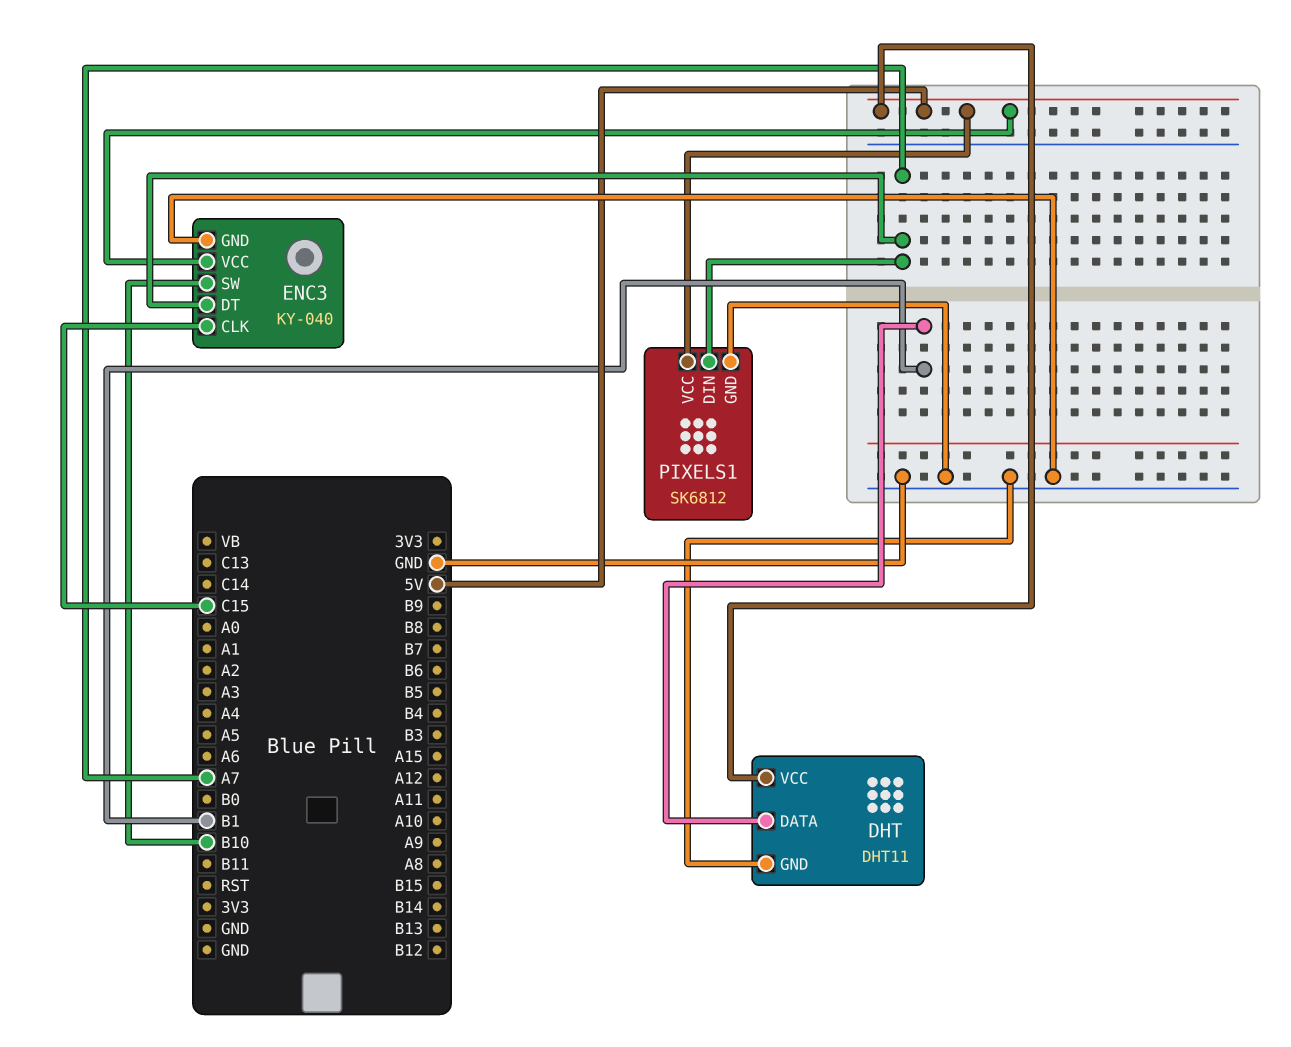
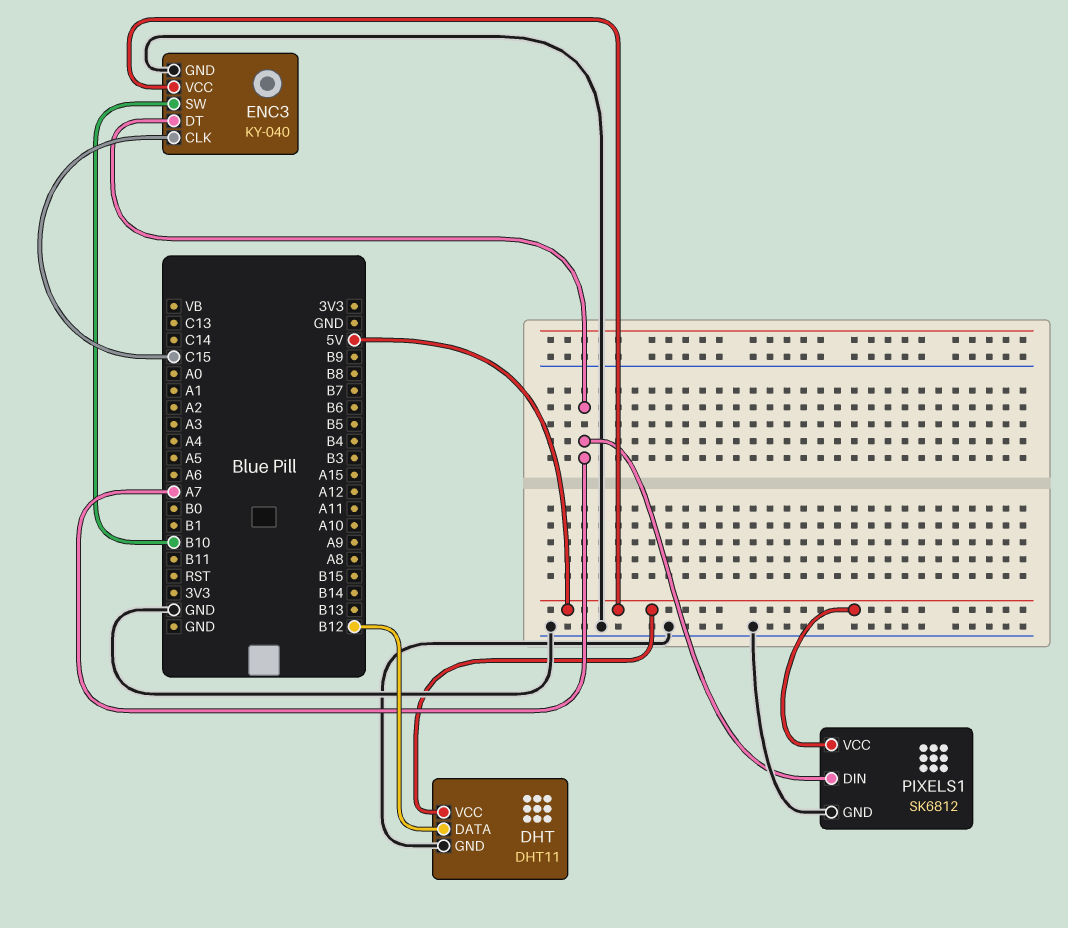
DHT pin DATA: B1 -> B12

